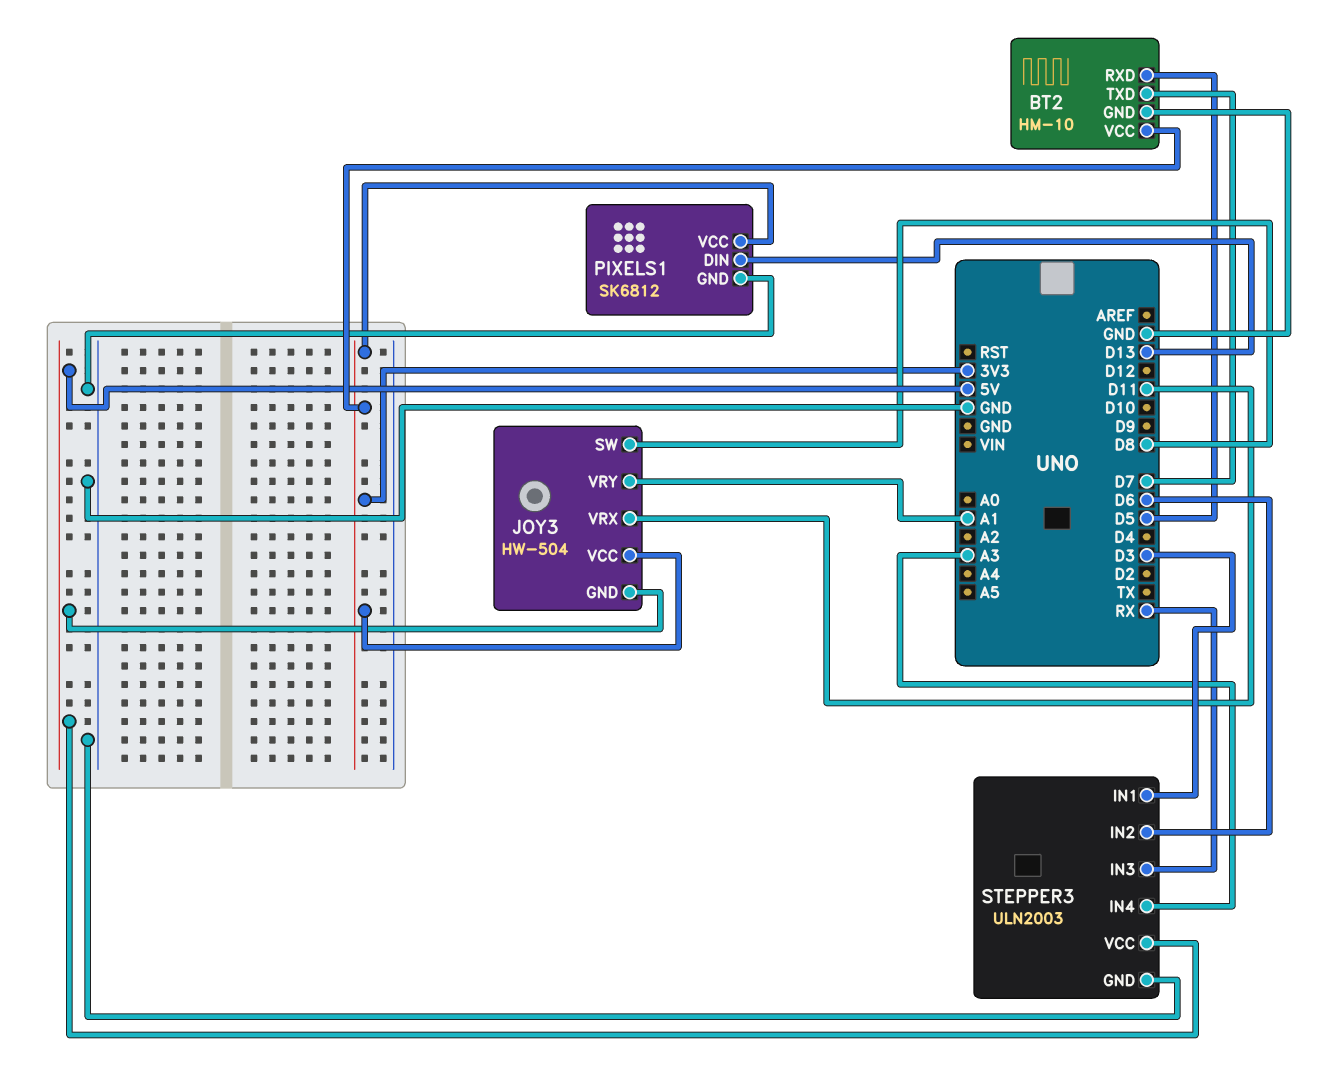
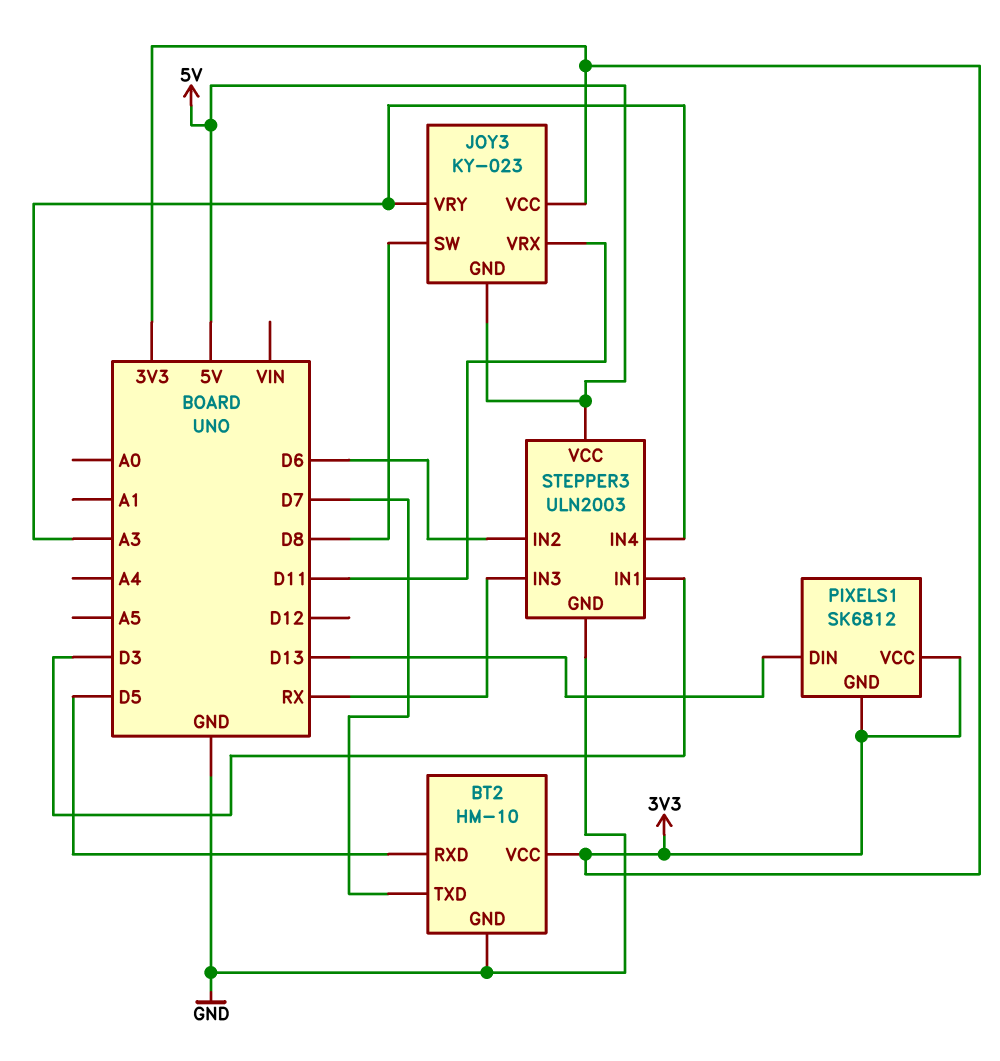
JOY3: HW-504 -> KY-023
JOY3 pin VRY: A1 -> A3
PIXELS1 pin GND: GND -> 3V3

